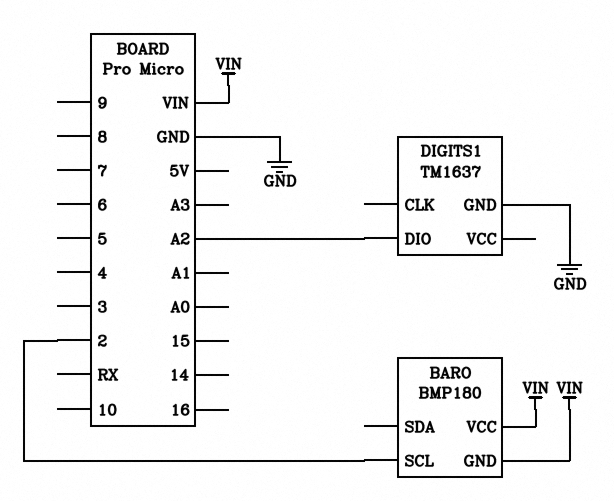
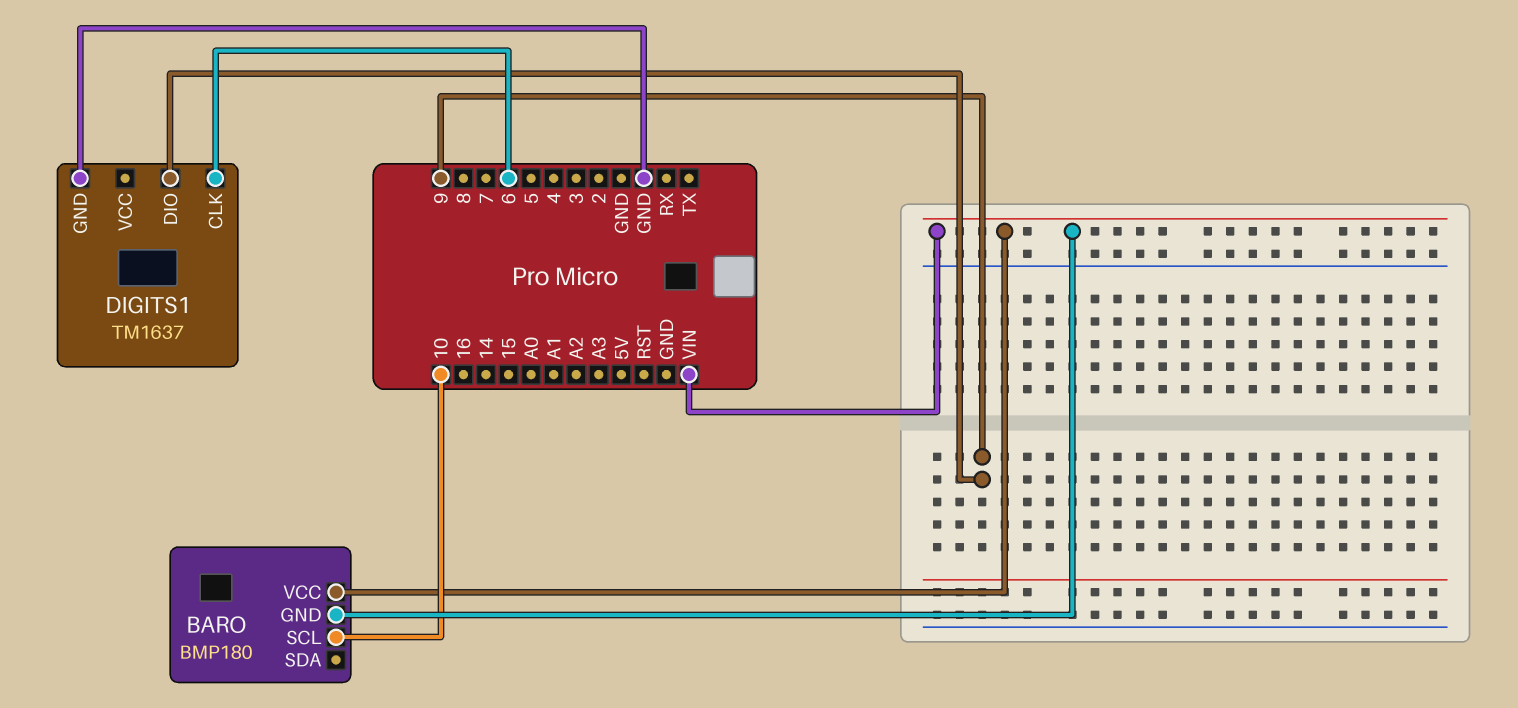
BARO pin SCL: 2 -> 10
DIGITS1 pin CLK: none -> 6
DIGITS1 pin DIO: A2 -> 9

